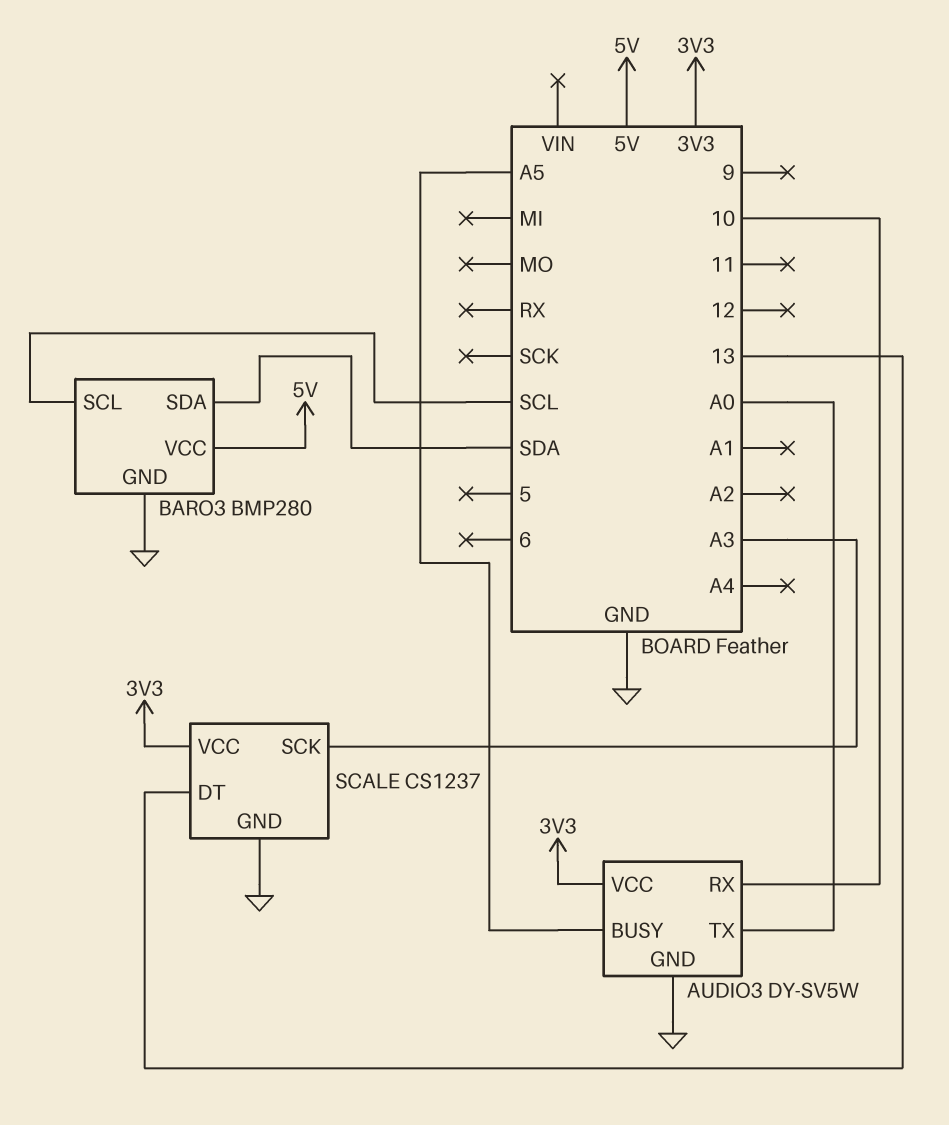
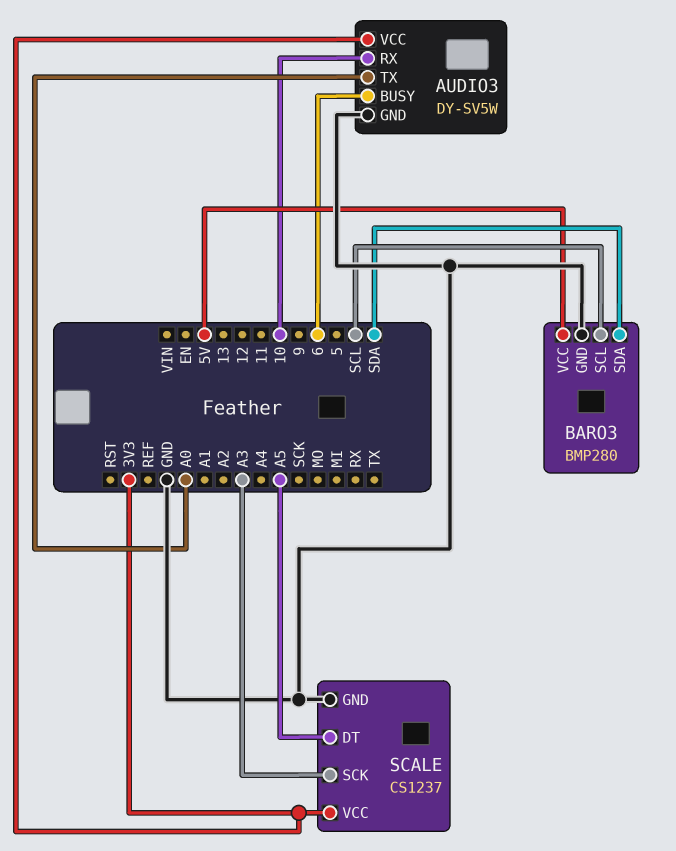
AUDIO3 pin BUSY: A5 -> 6
SCALE pin DT: 13 -> A5

